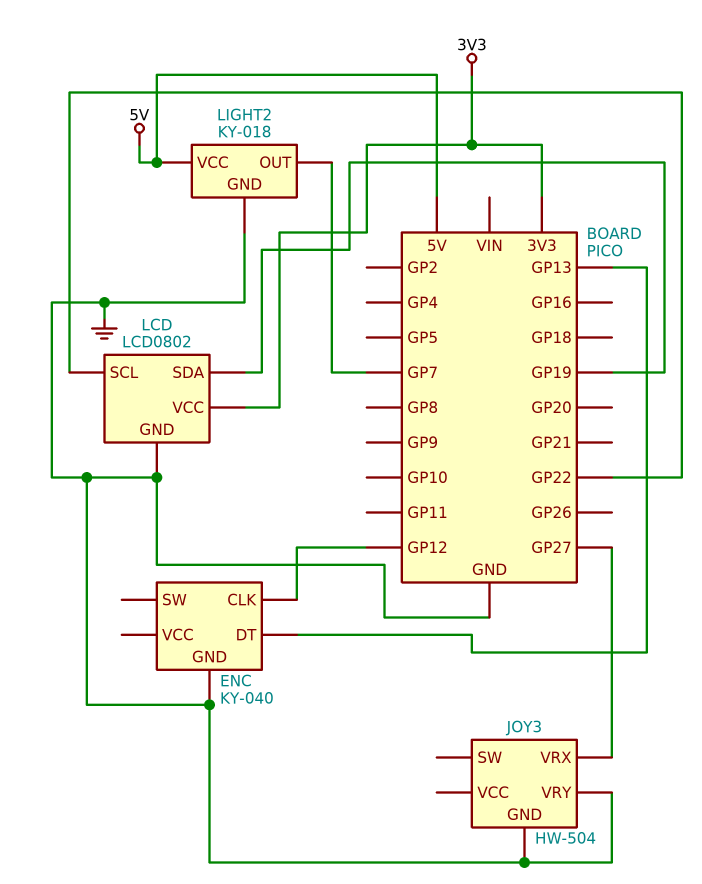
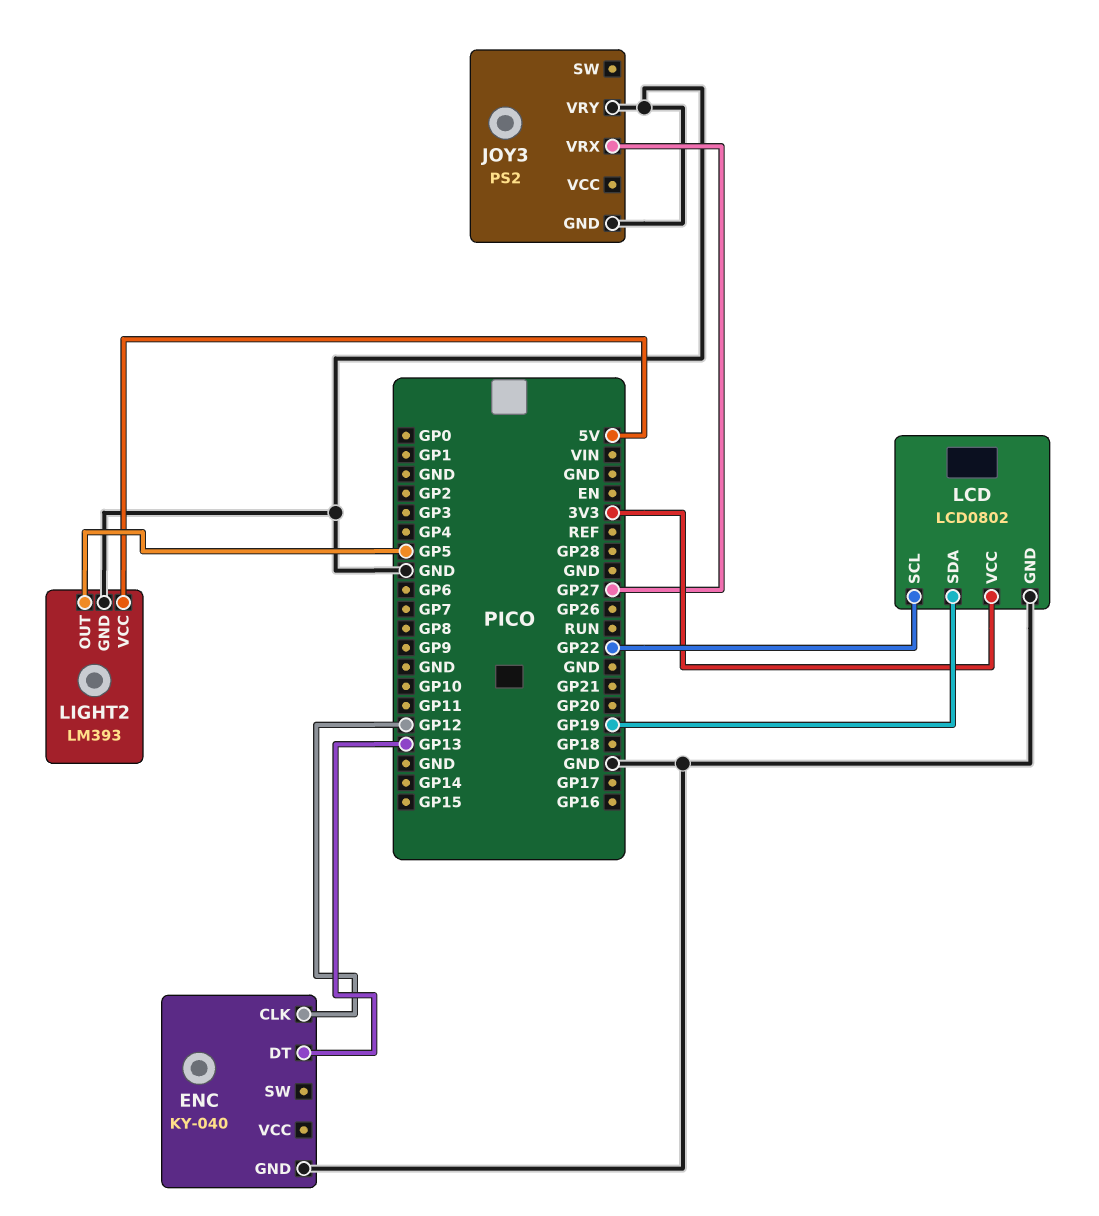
JOY3: HW-504 -> PS2
LIGHT2: KY-018 -> LM393
LIGHT2 pin OUT: GP7 -> GP5

